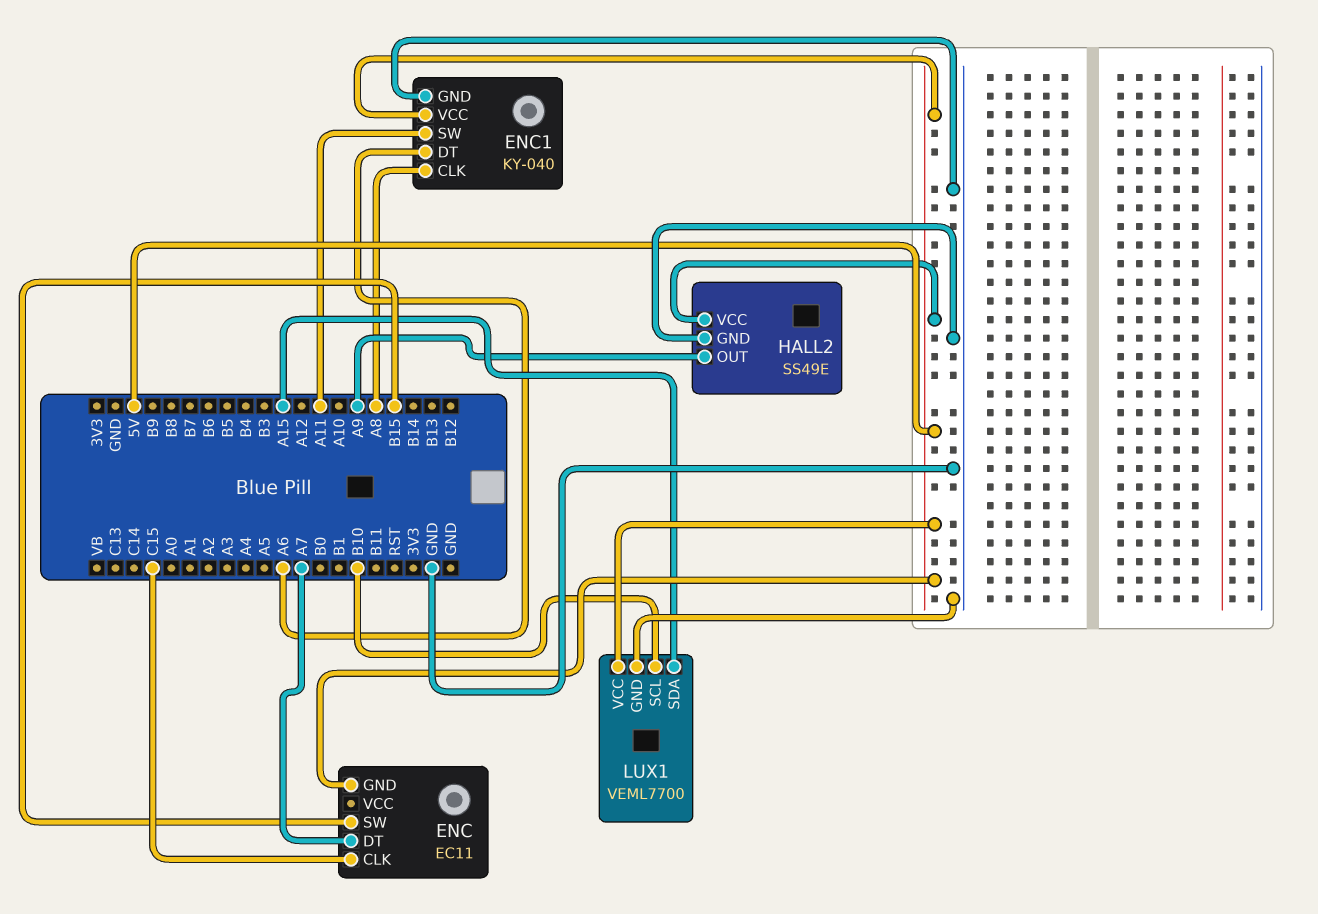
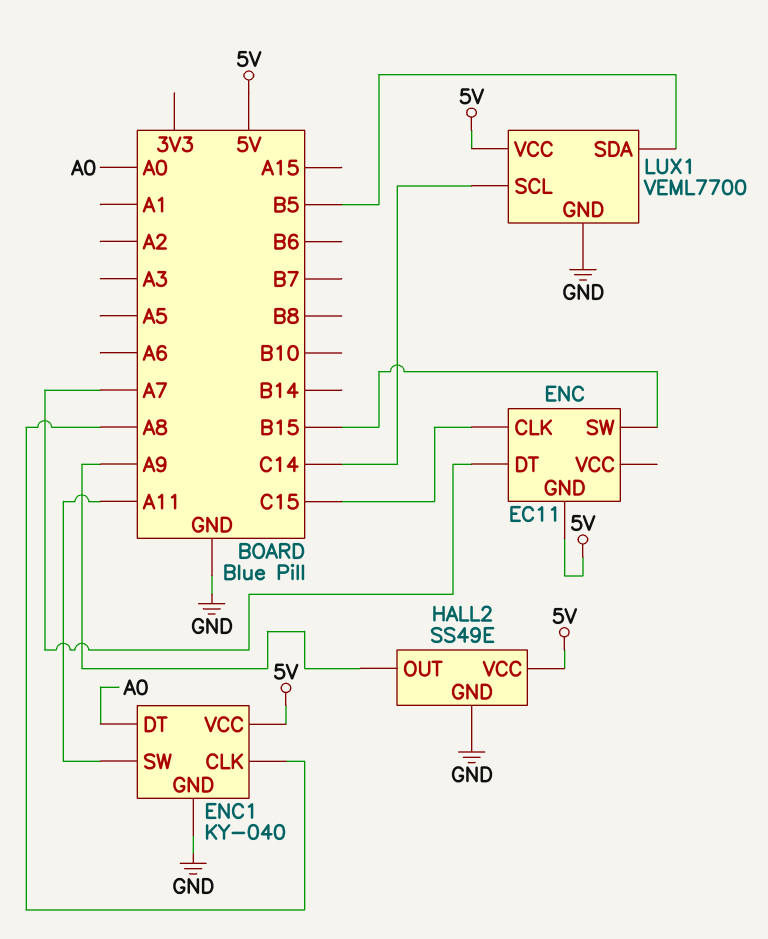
ENC1 pin DT: A6 -> A0
LUX1 pin SCL: B10 -> C14
LUX1 pin SDA: A15 -> B5

